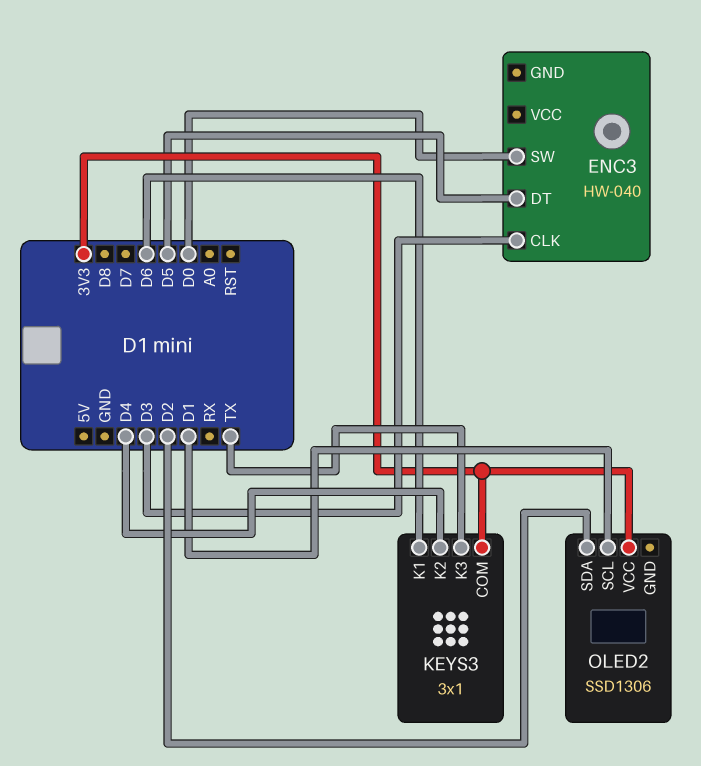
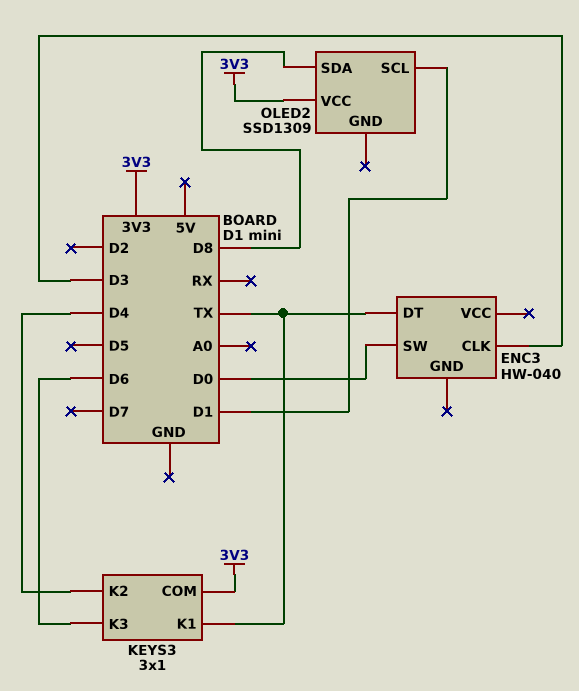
ENC3 pin DT: D5 -> TX
KEYS3 pin K1: D6 -> TX
KEYS3 pin K3: TX -> D6
OLED2: SSD1306 -> SSD1309
OLED2 pin SDA: D2 -> D8

